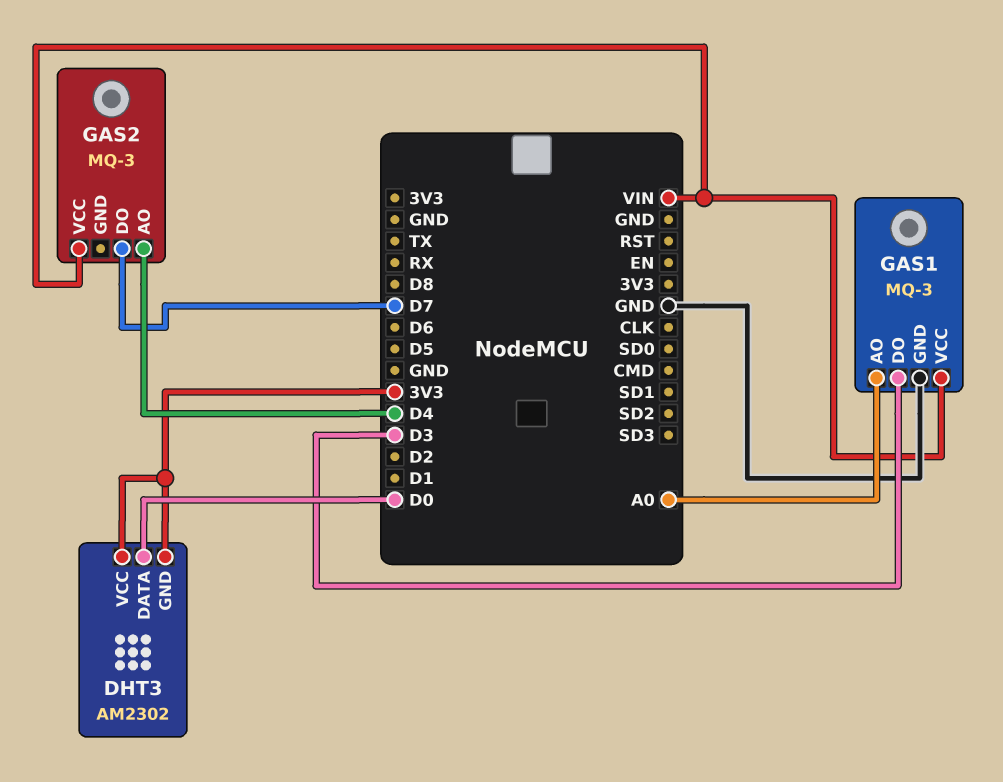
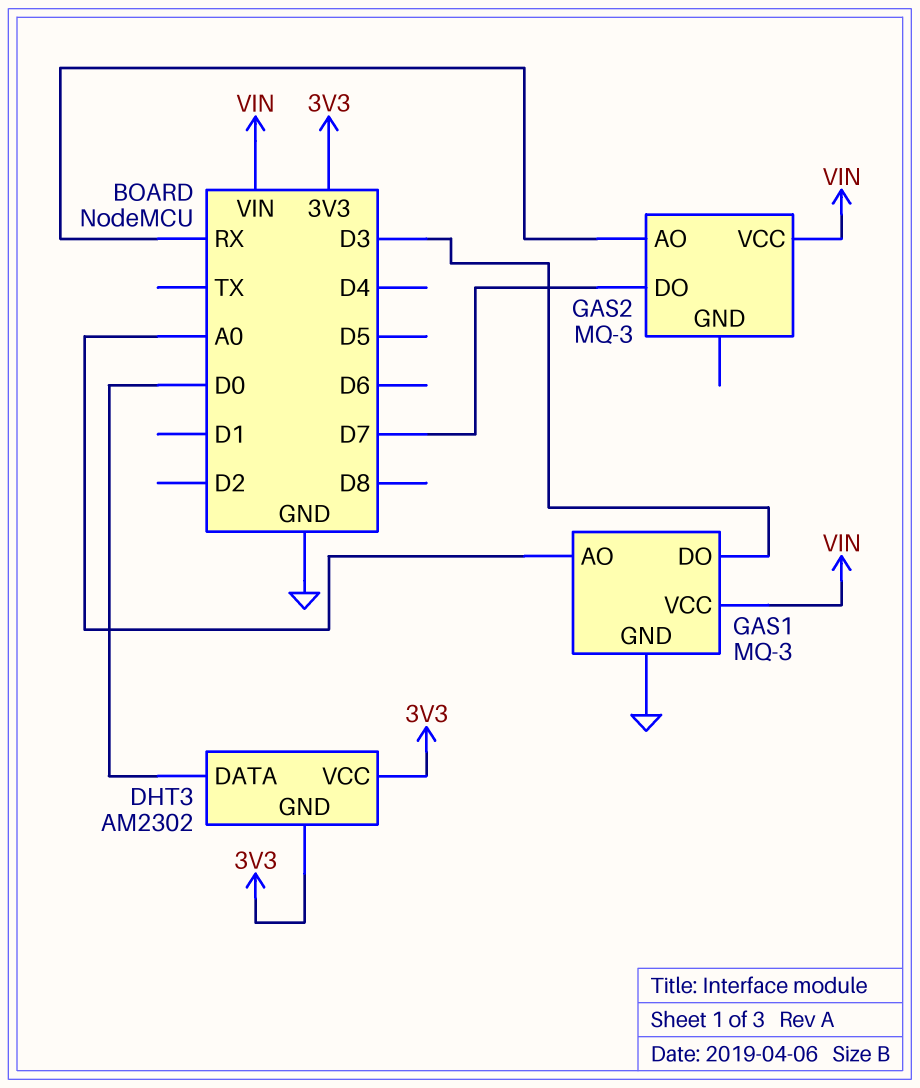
GAS2 pin AO: D4 -> RX

